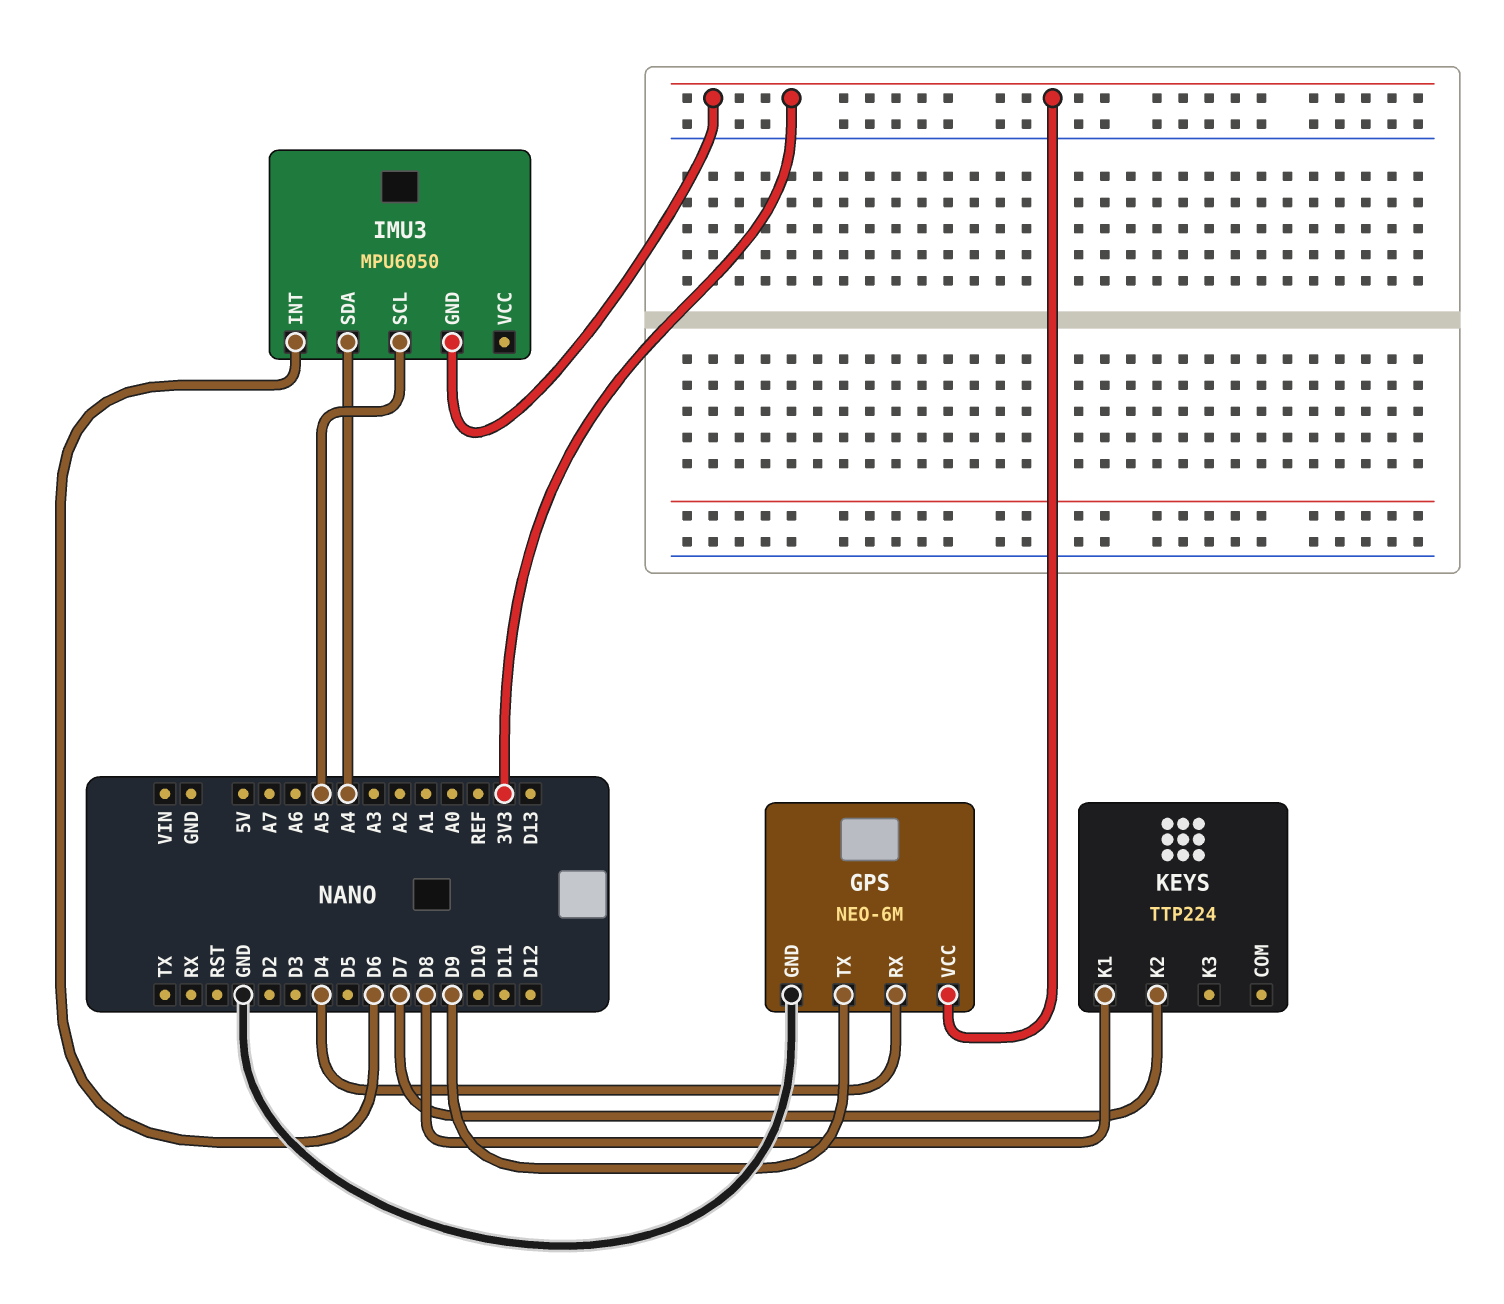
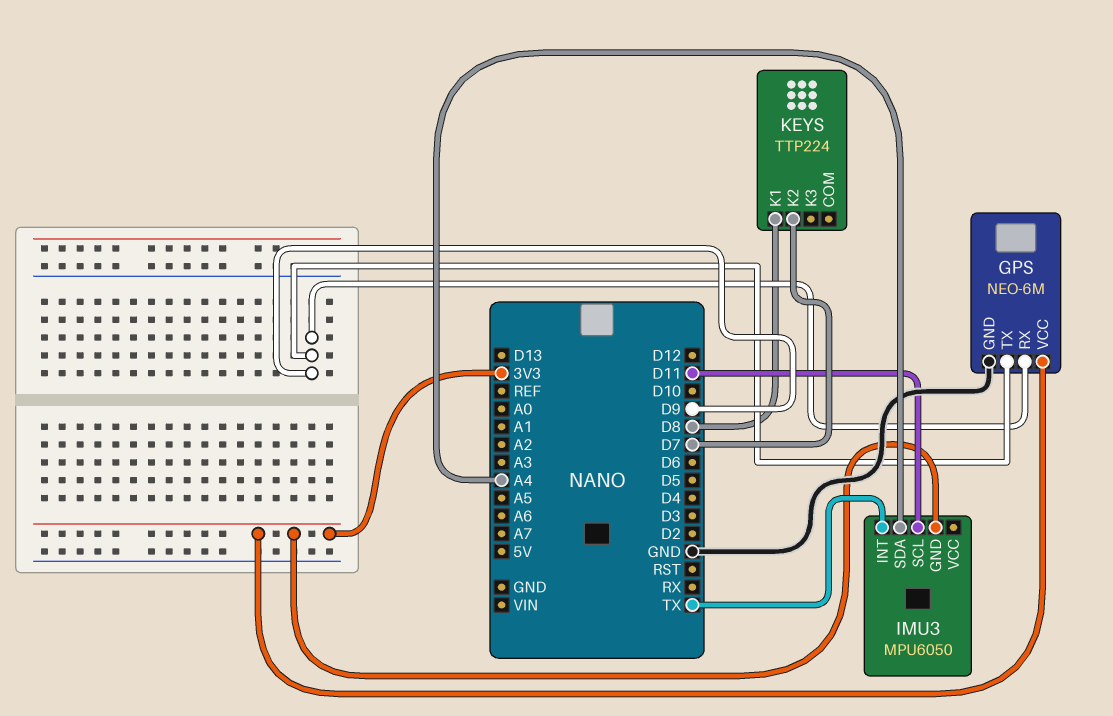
GPS pin RX: D4 -> D9
IMU3 pin INT: D6 -> TX
IMU3 pin SCL: A5 -> D11

